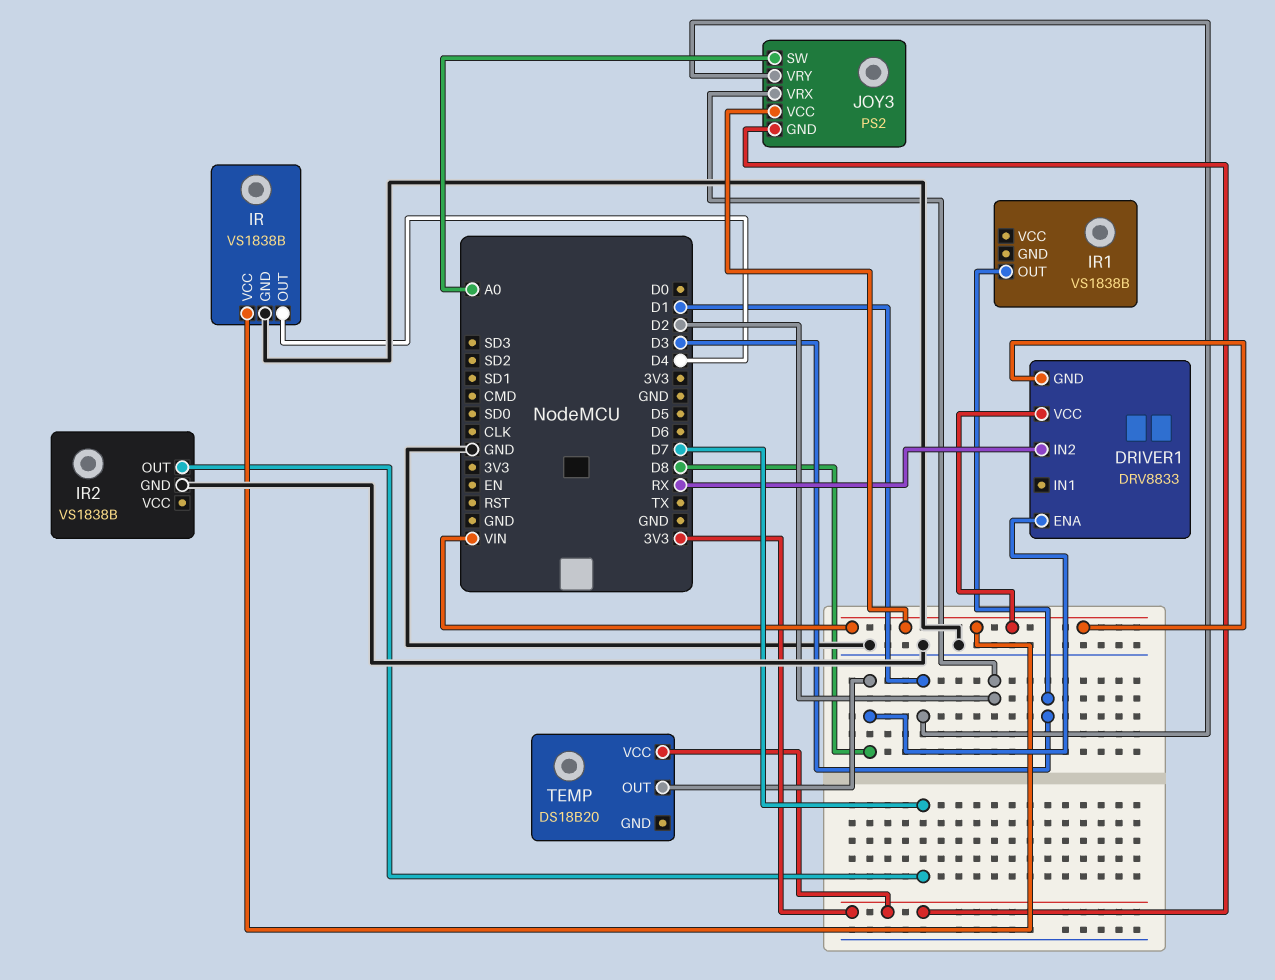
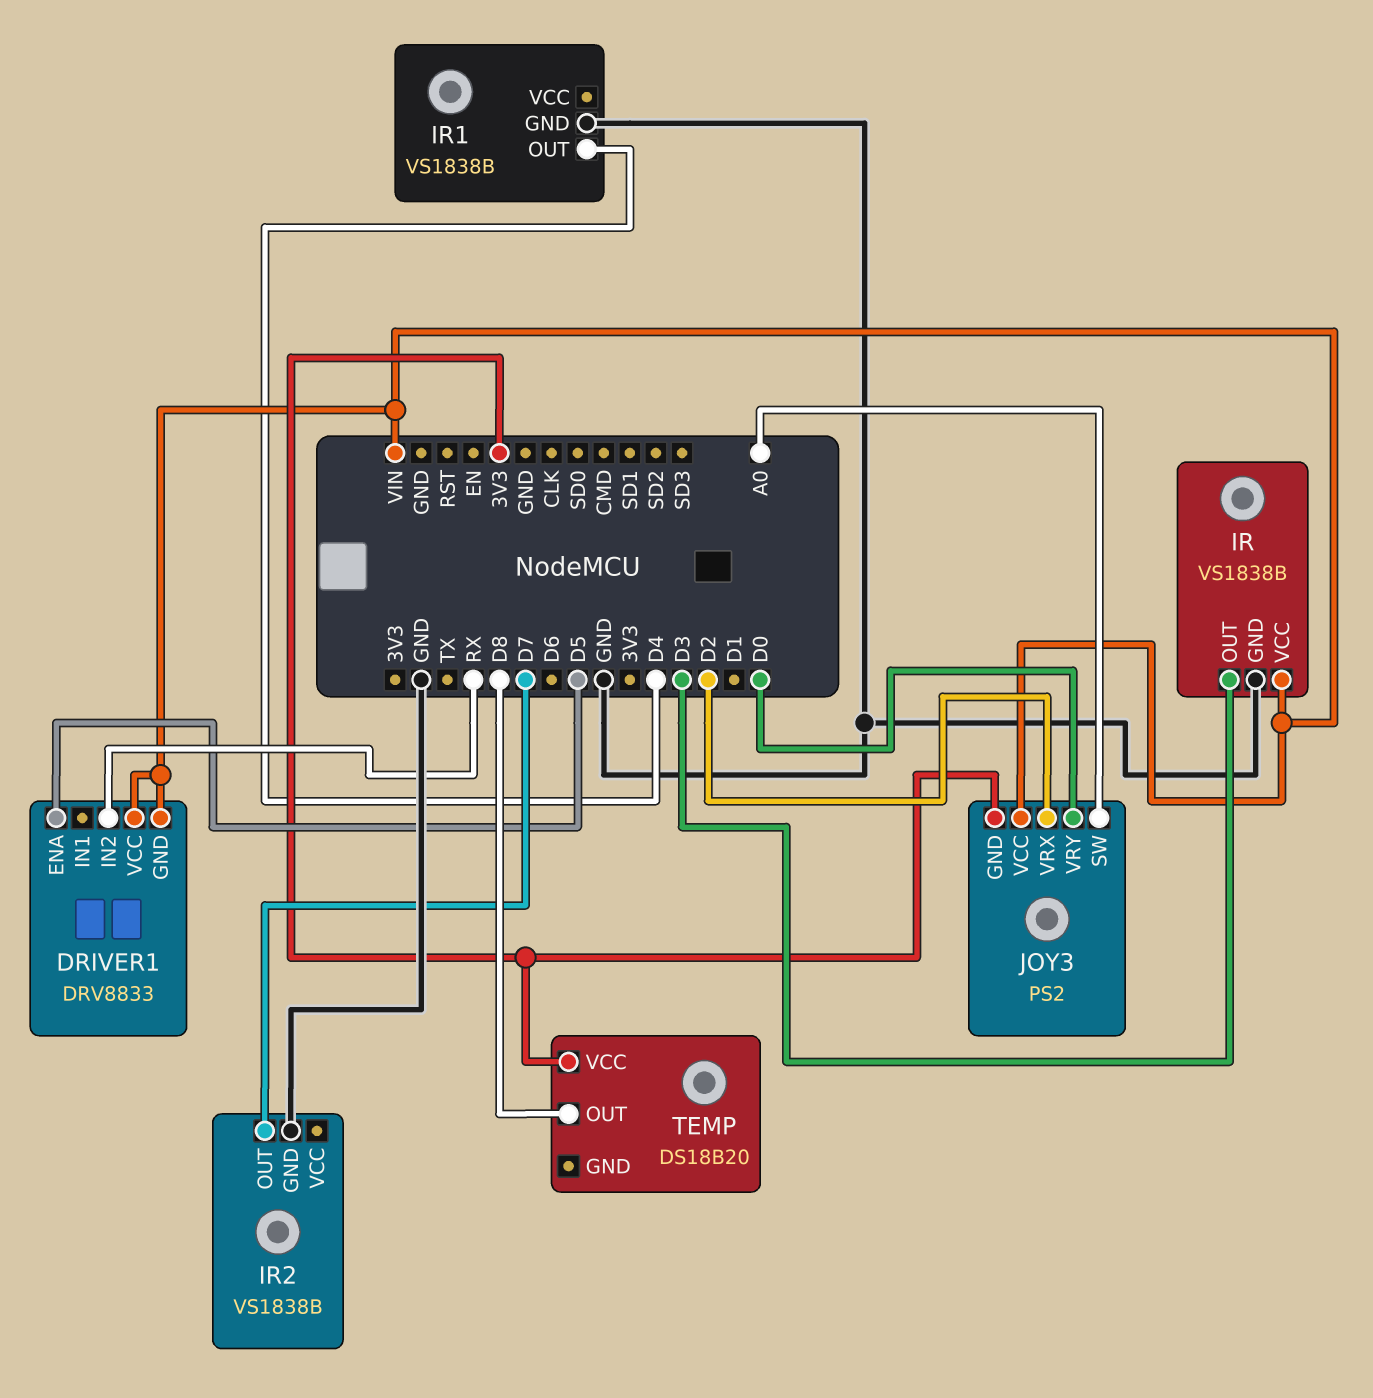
DRIVER1 pin ENA: D8 -> D5
IR pin OUT: D4 -> D3
IR1 pin GND: none -> GND
IR1 pin OUT: D3 -> D4
JOY3 pin VRY: D1 -> D0

